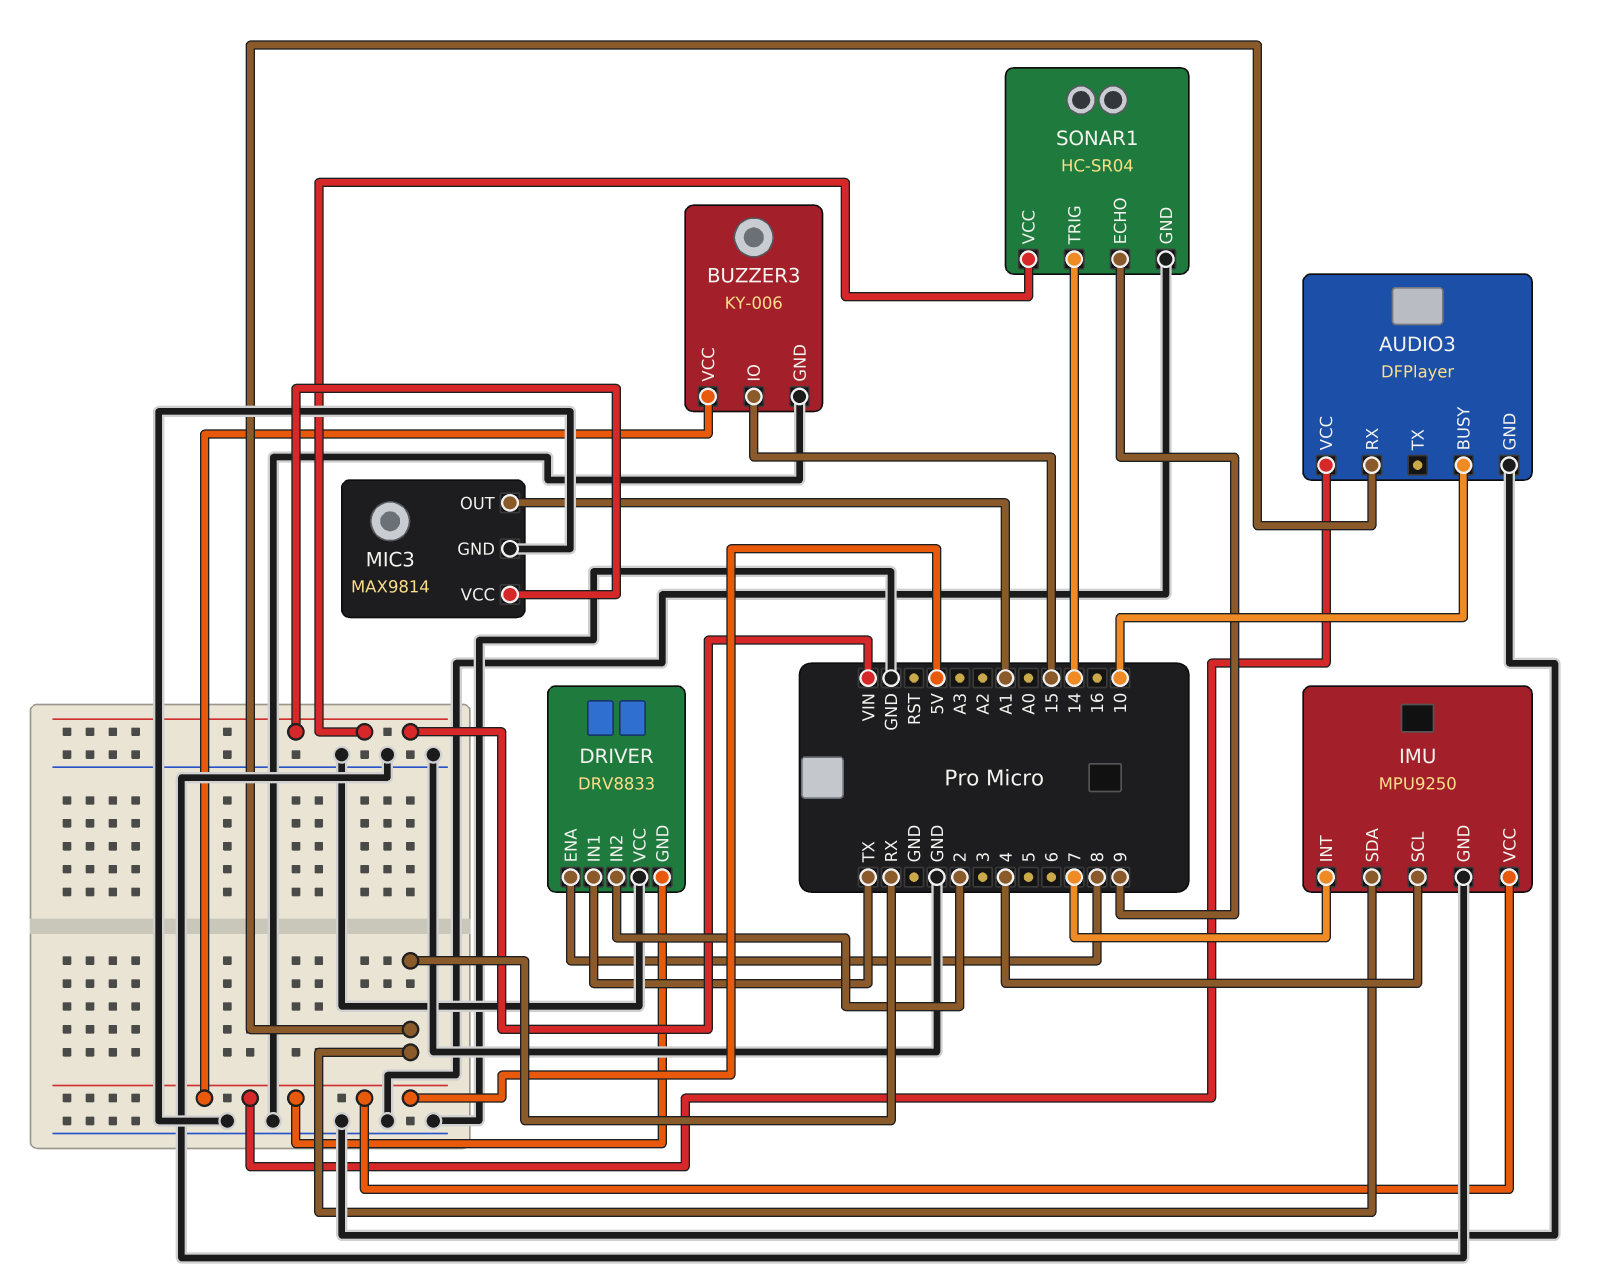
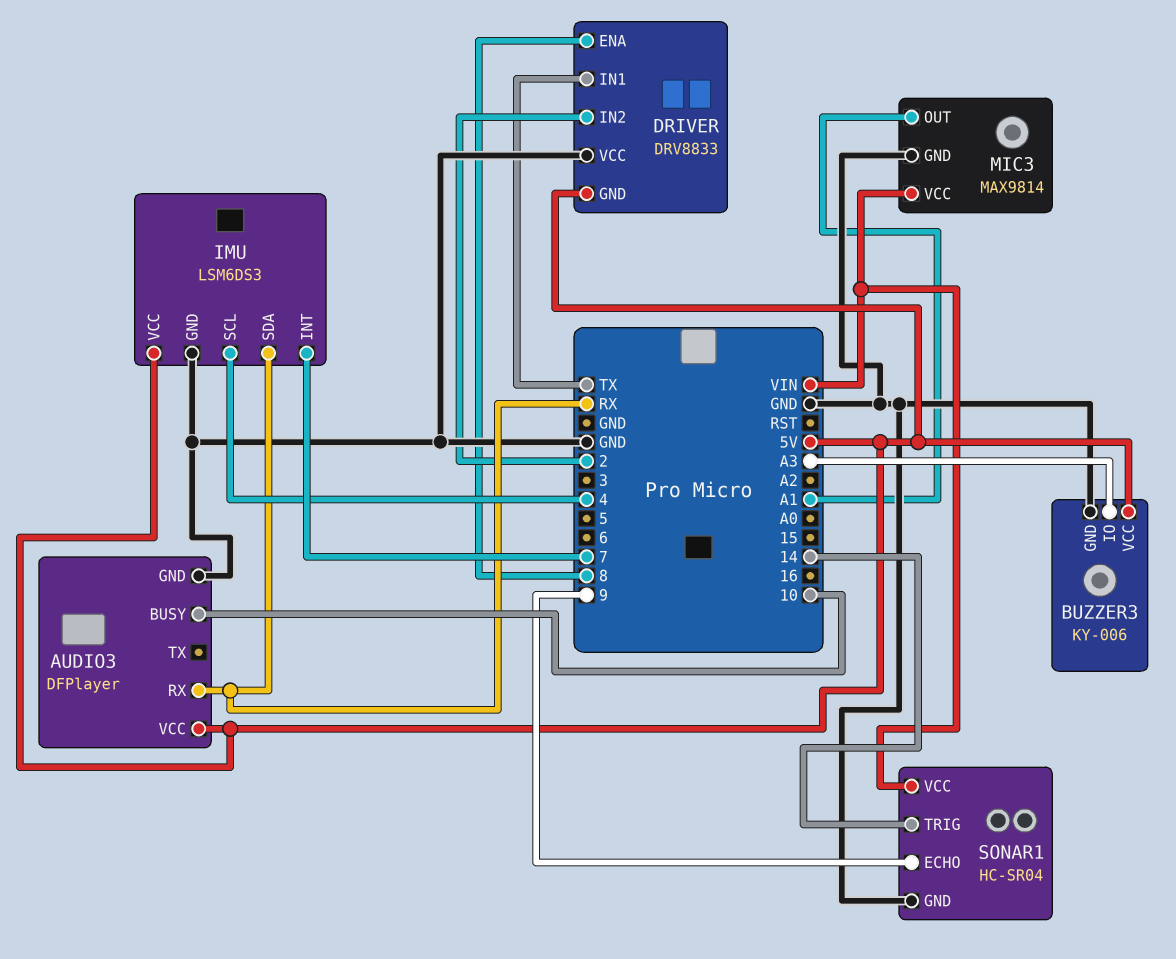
BUZZER3 pin IO: 15 -> A3
IMU: MPU9250 -> LSM6DS3

